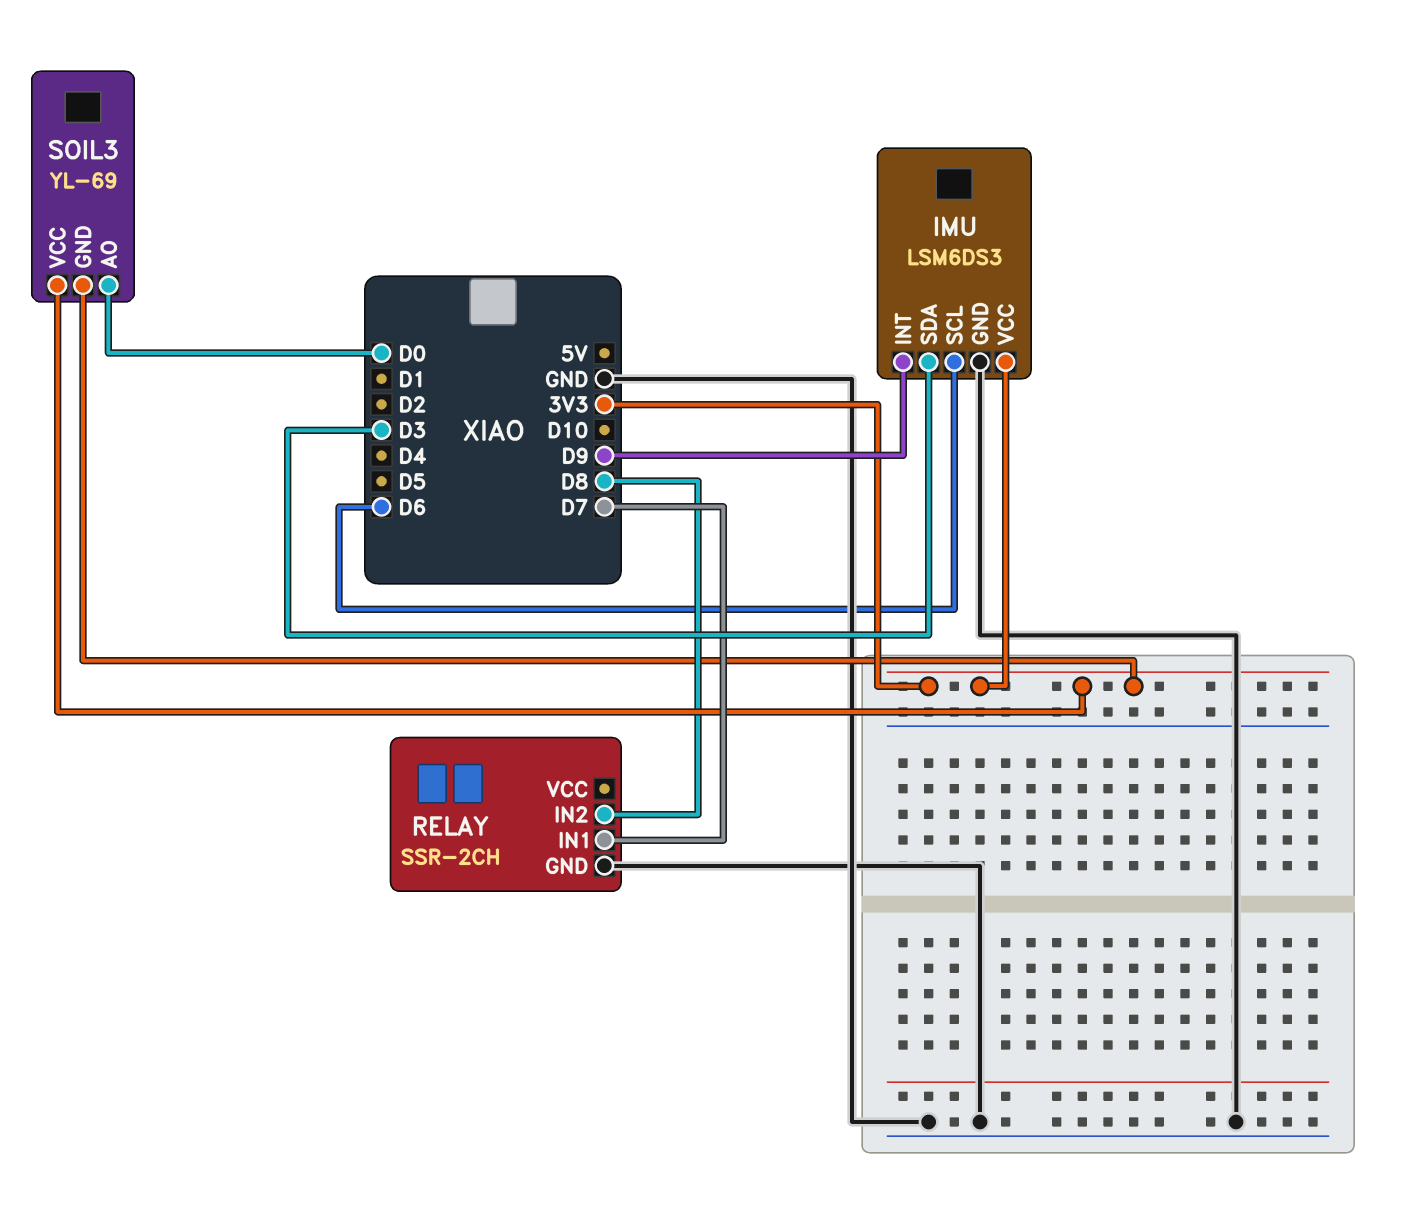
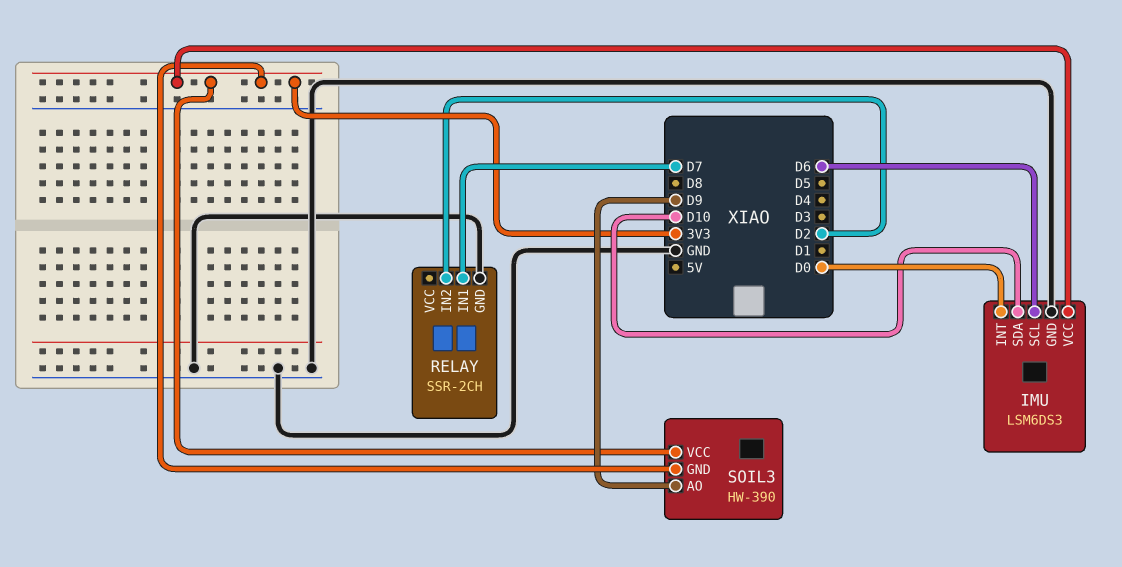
IMU pin INT: D9 -> D0
IMU pin SDA: D3 -> D10
RELAY pin IN2: D8 -> D2
SOIL3: YL-69 -> HW-390
SOIL3 pin AO: D0 -> D9

